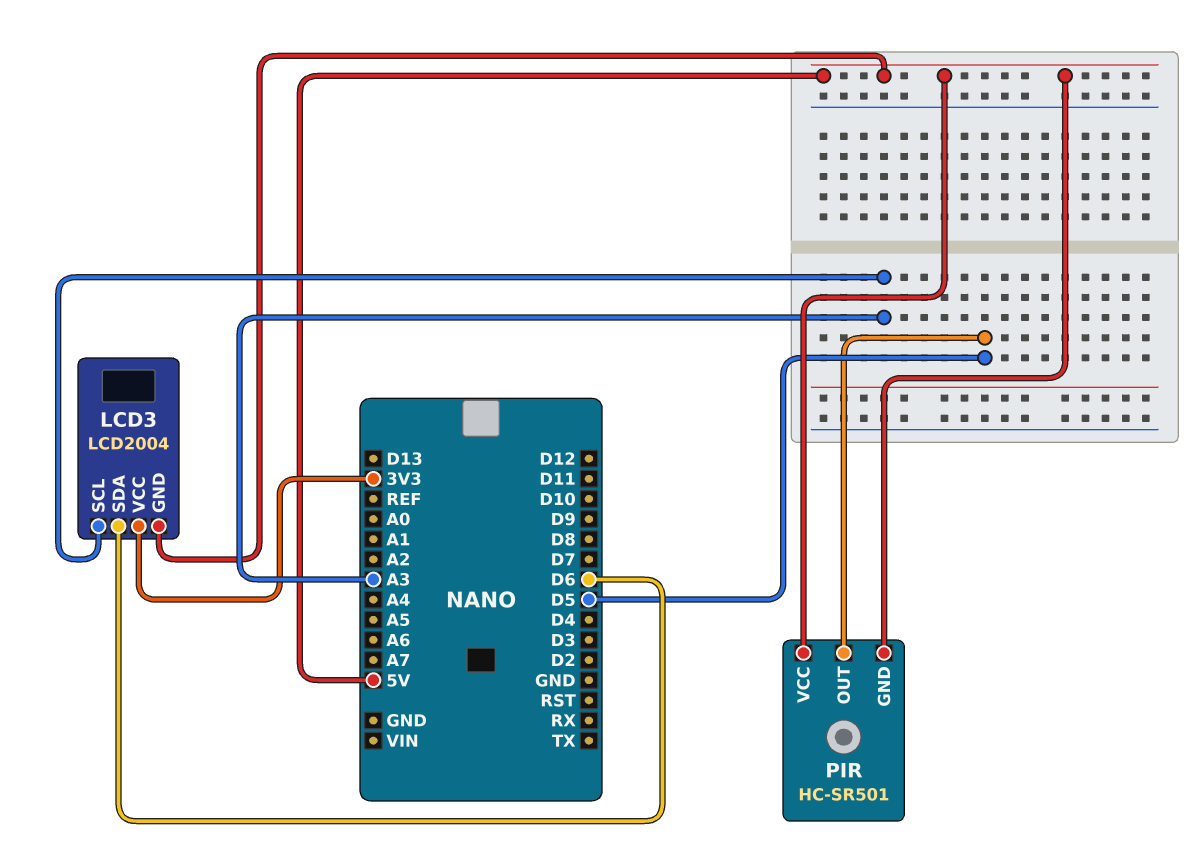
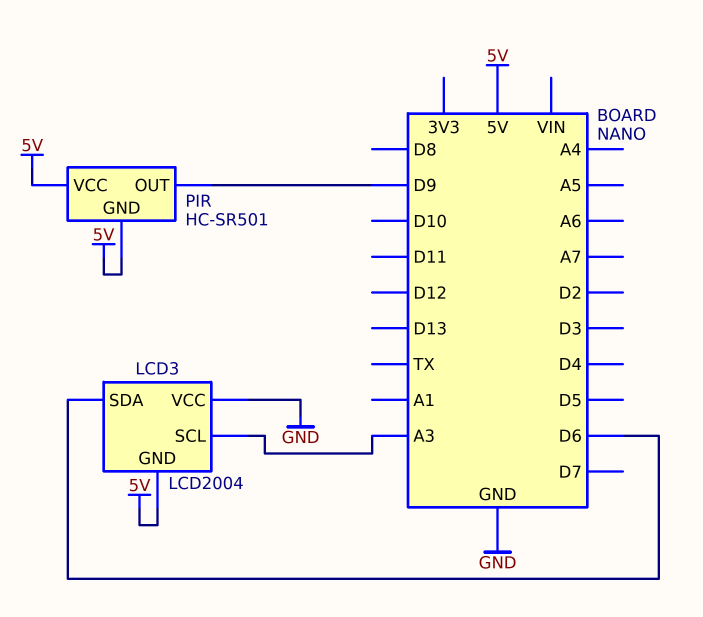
LCD3 pin VCC: 3V3 -> GND
PIR pin OUT: D5 -> D9

